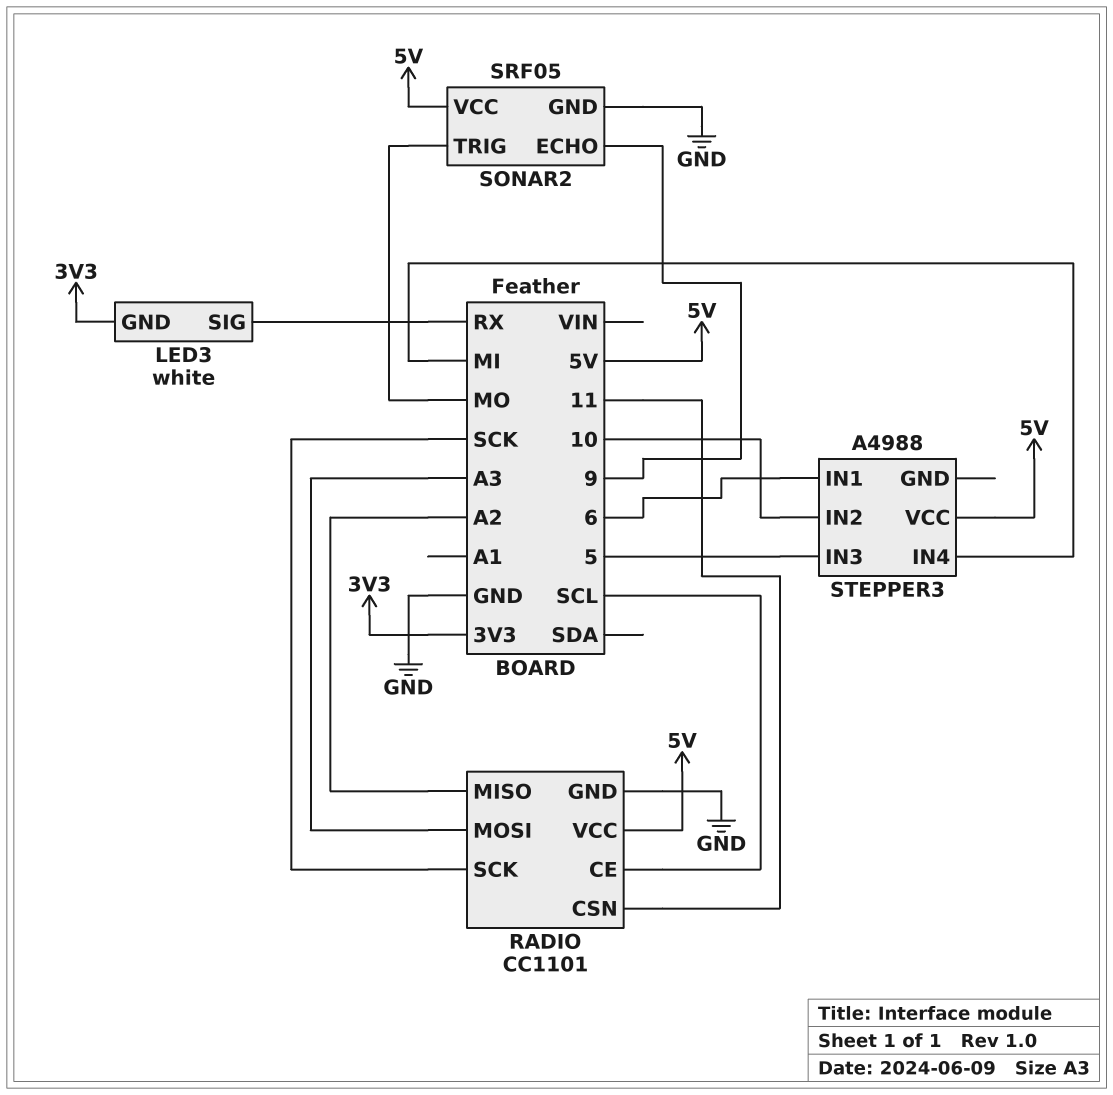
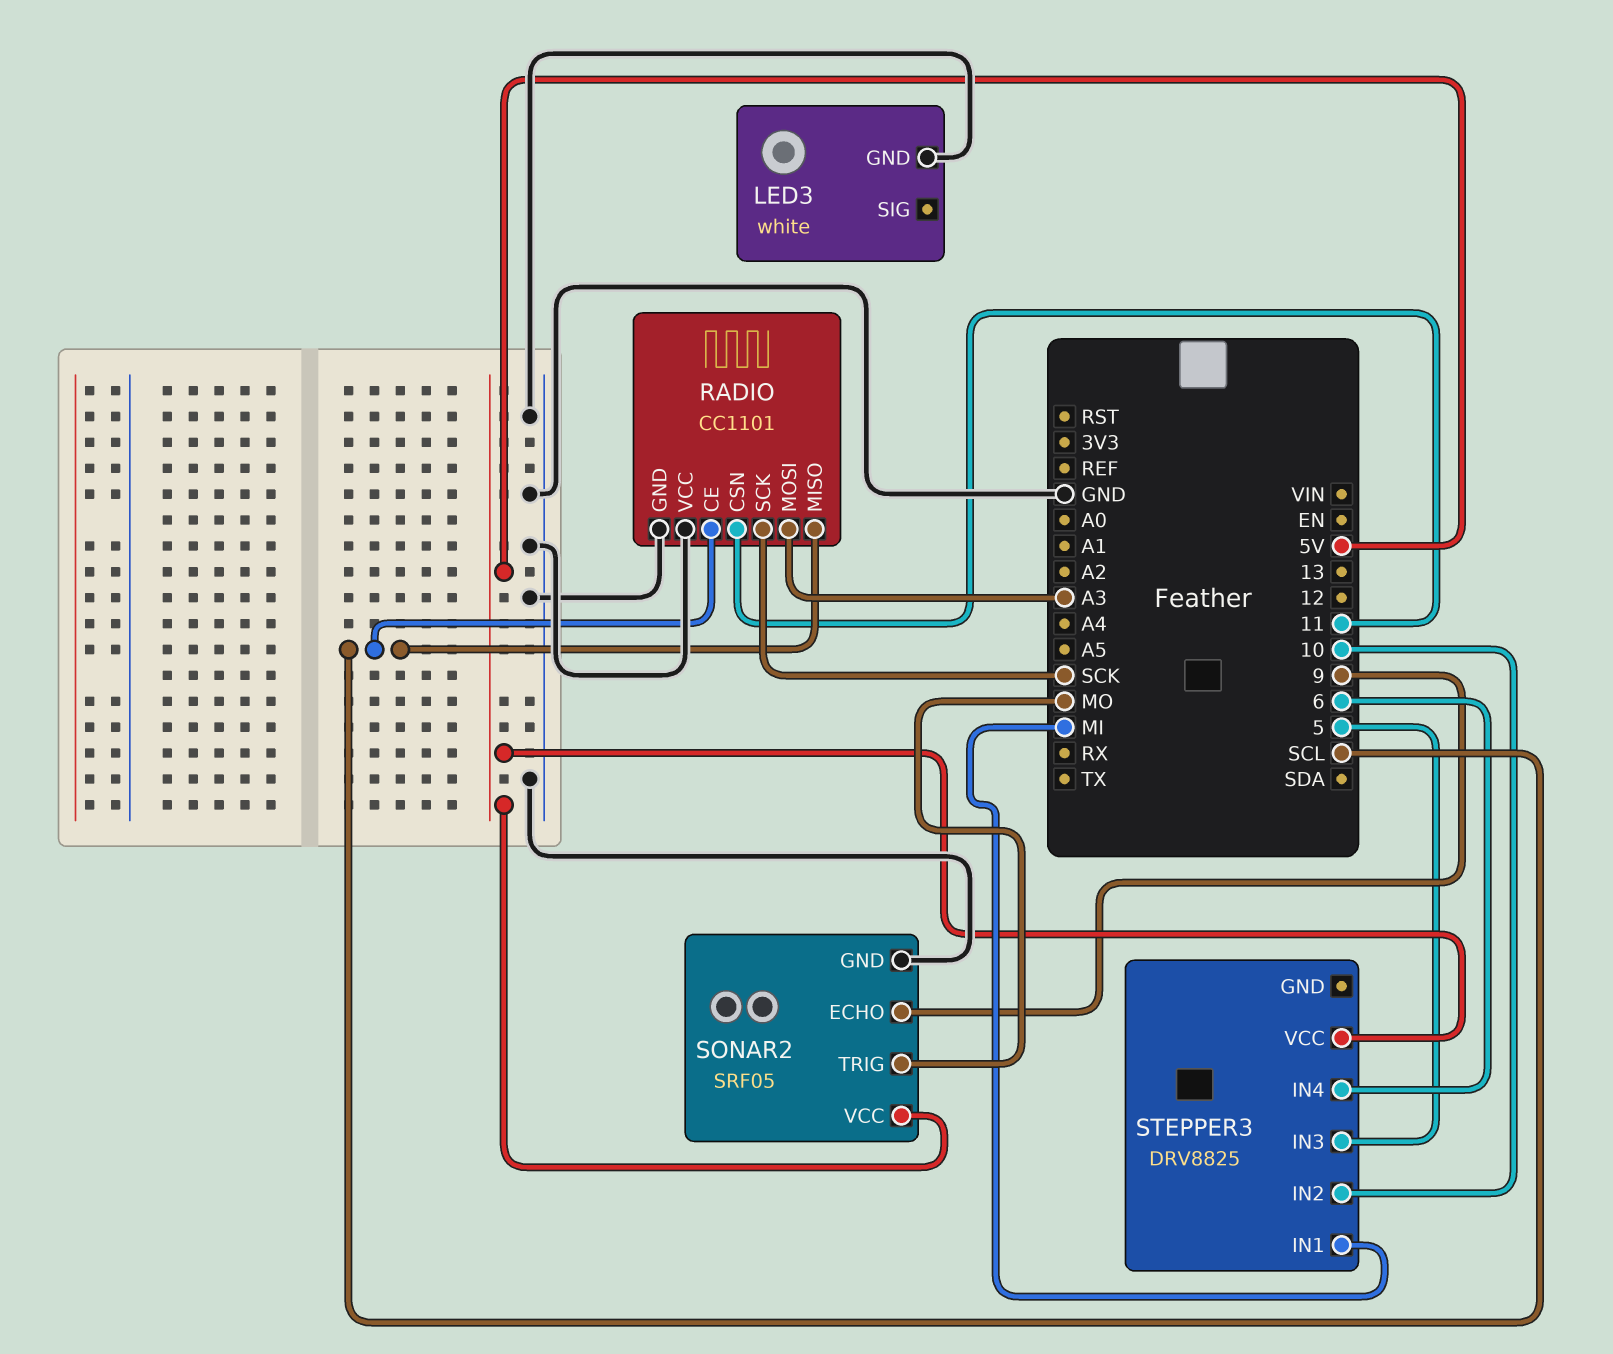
LED3 pin GND: 3V3 -> GND
LED3 pin SIG: RX -> none
RADIO pin MISO: A2 -> SCL
RADIO pin VCC: 5V -> GND
STEPPER3: A4988 -> DRV8825
STEPPER3 pin IN1: 6 -> MI
STEPPER3 pin IN4: MI -> 6

